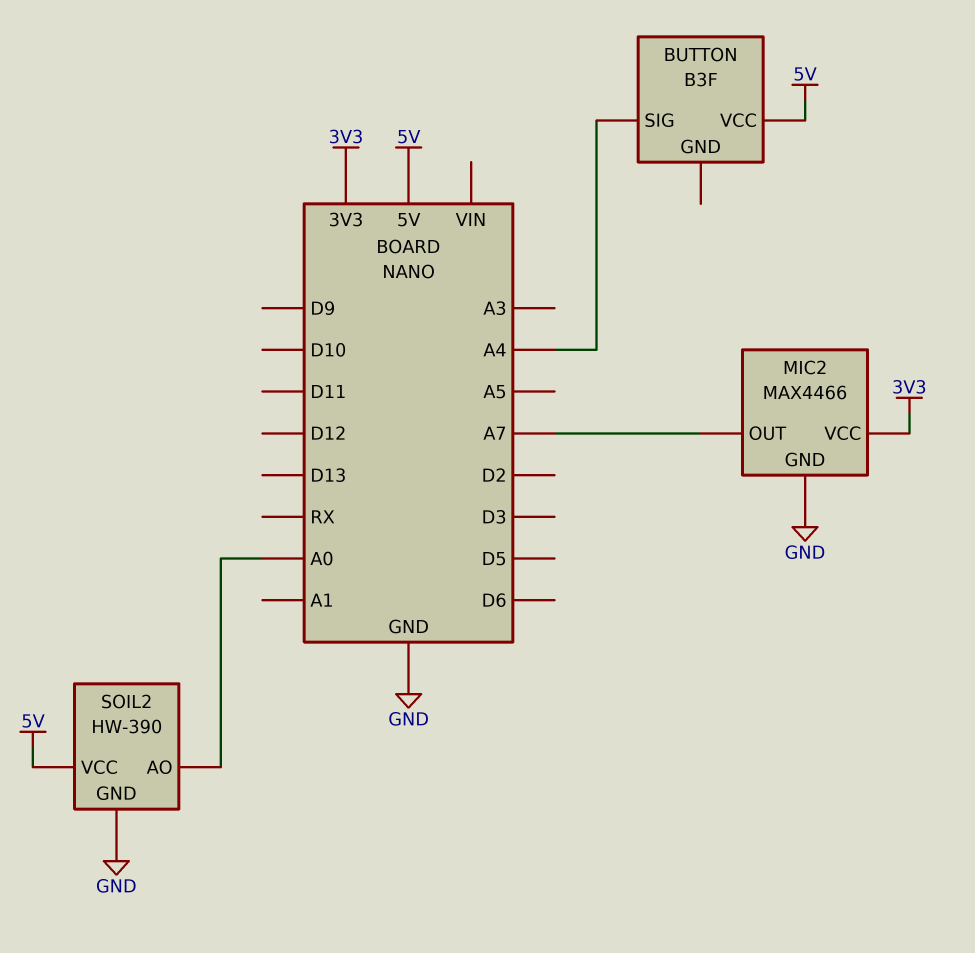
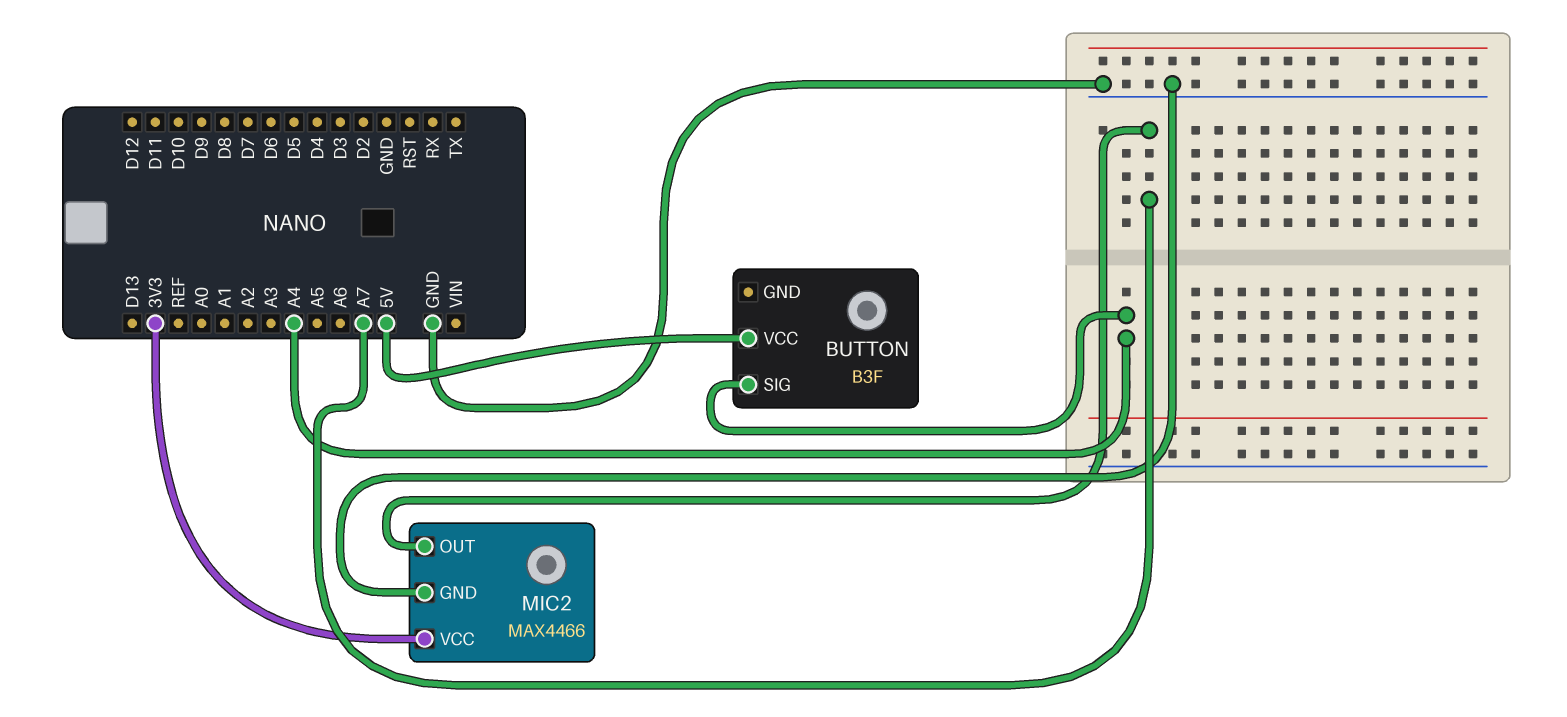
SOIL2: HW-390 -> none
SOIL2 pin AO: A0 -> none
SOIL2 pin GND: GND -> none
SOIL2 pin VCC: 5V -> none

